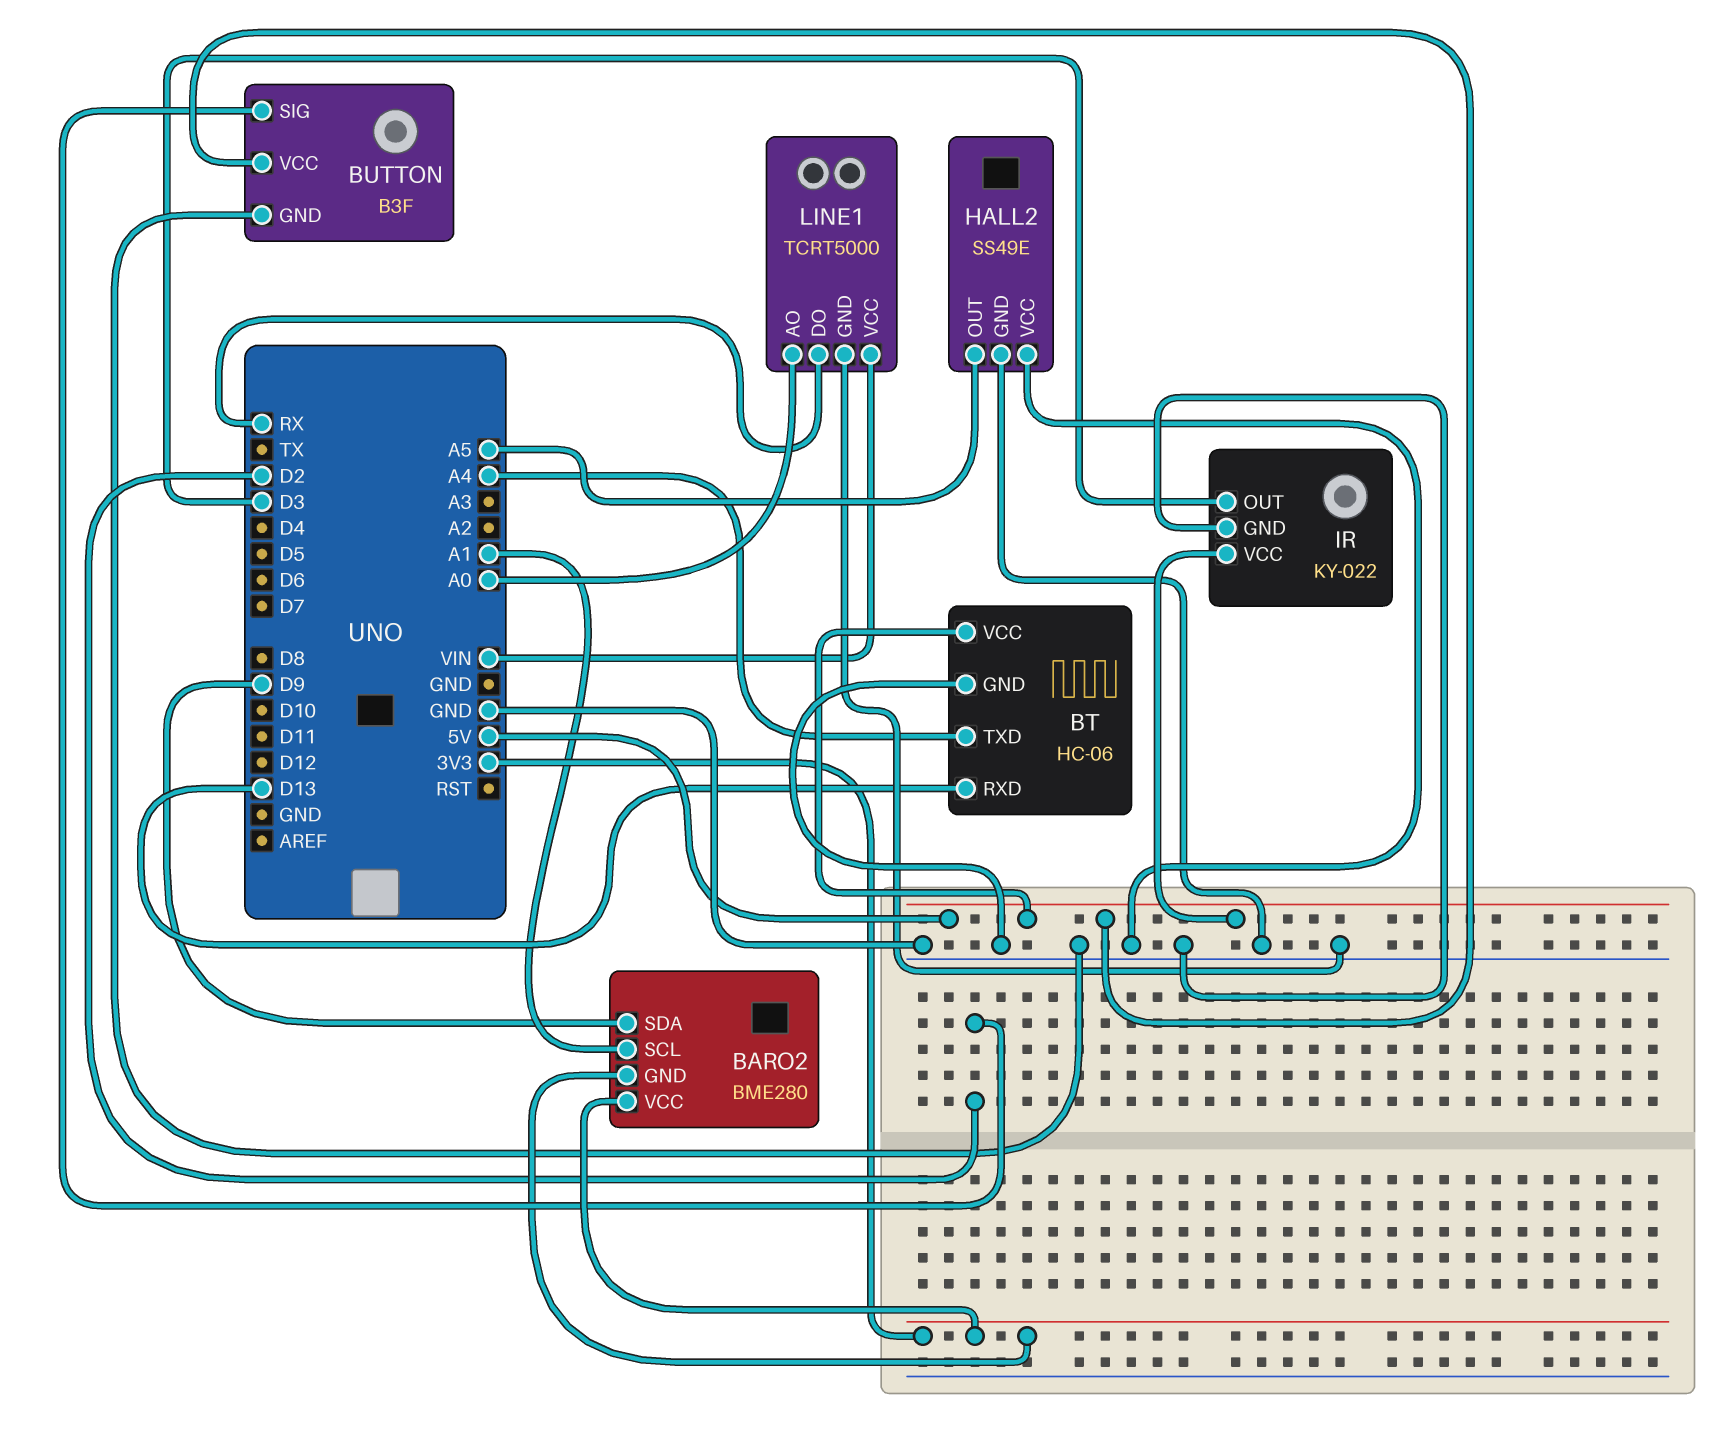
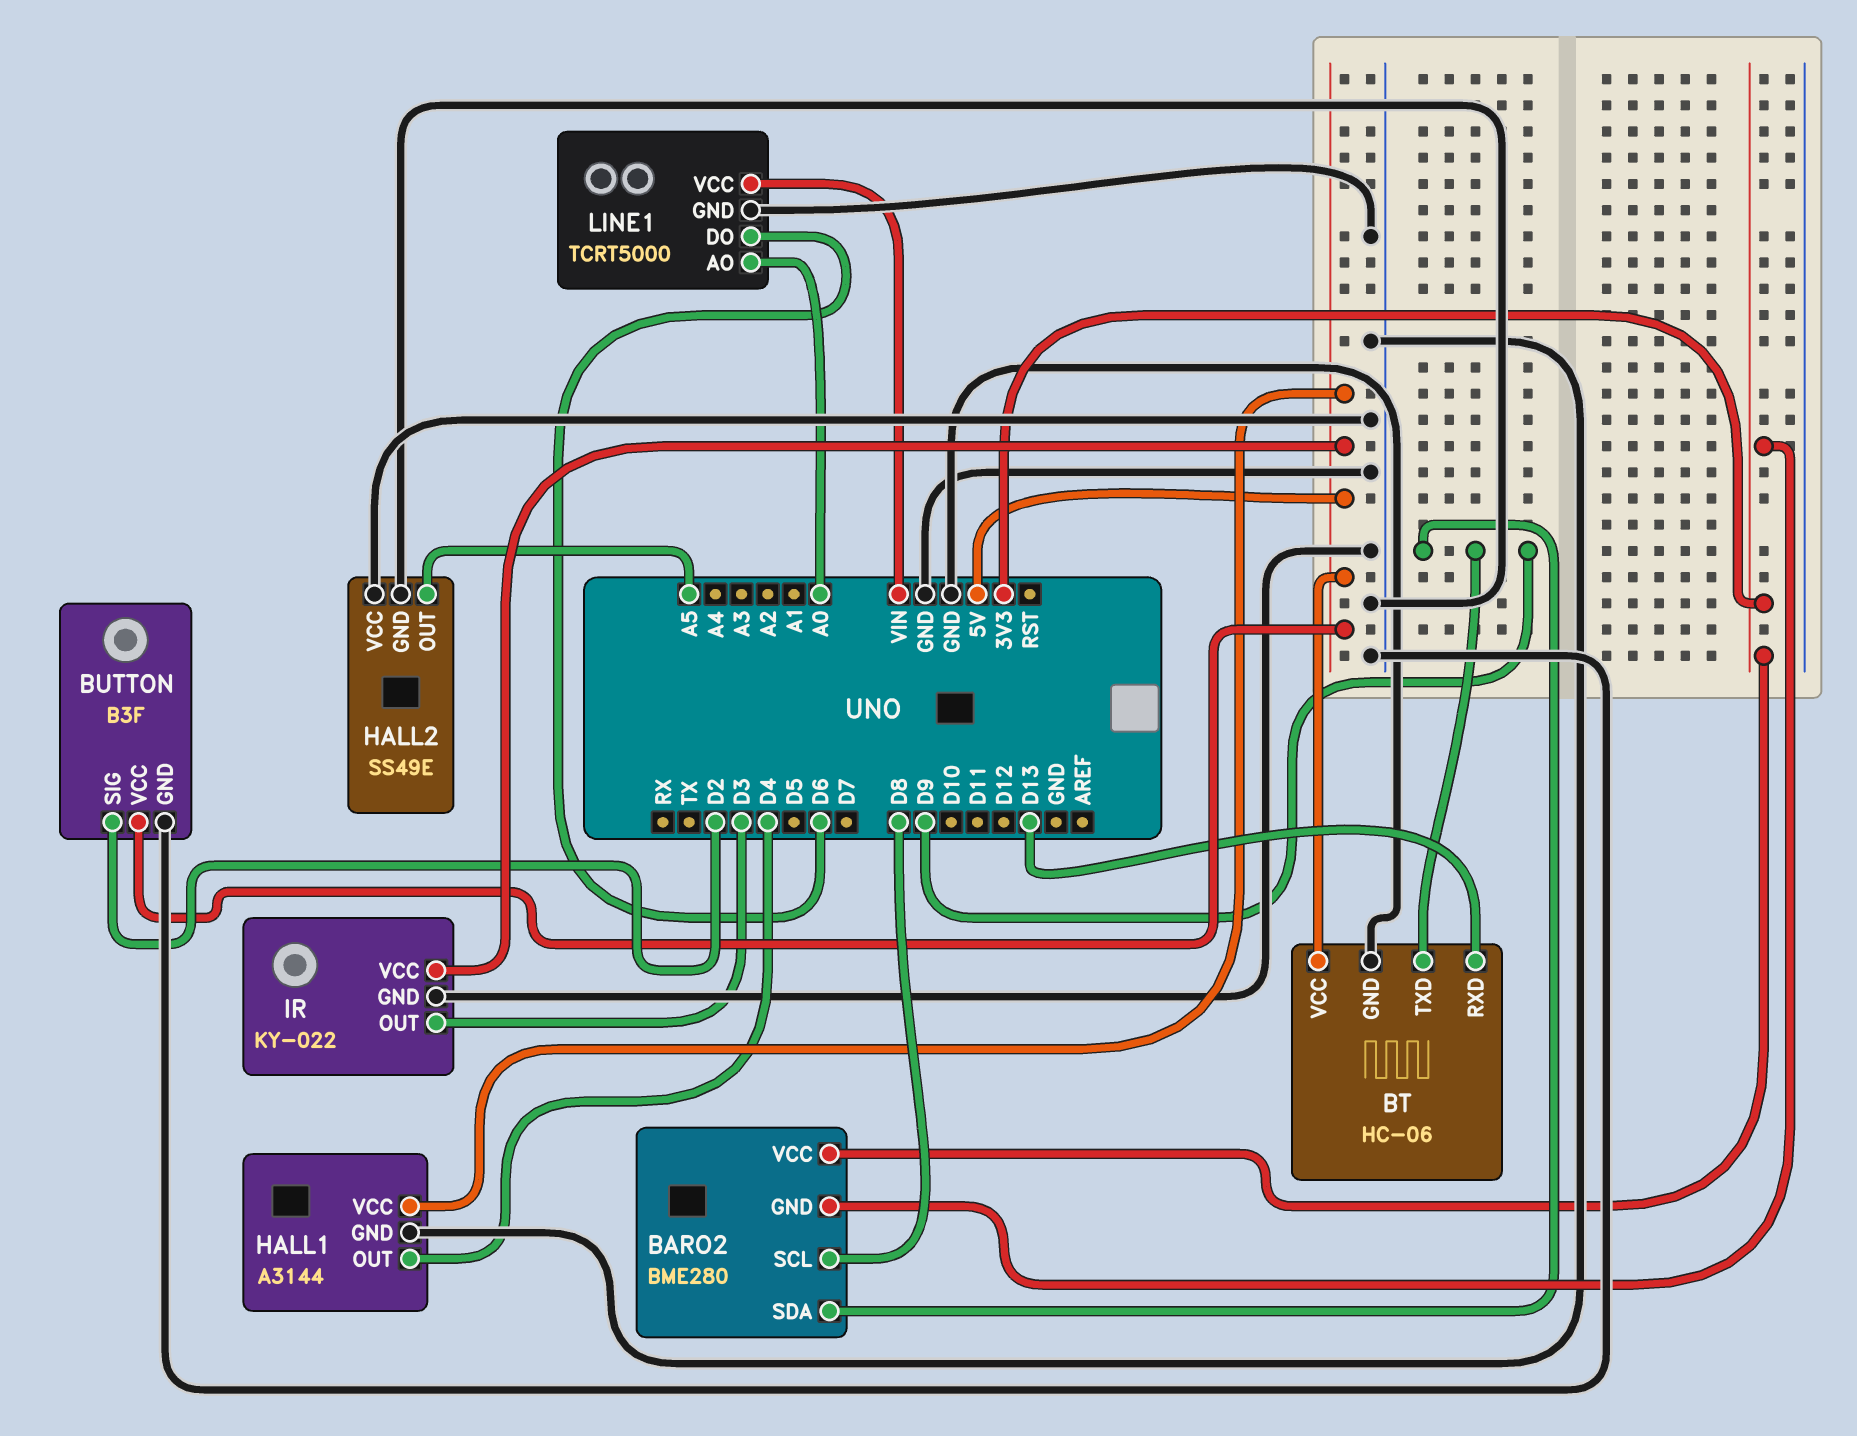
BARO2 pin SCL: A1 -> D8
BT pin TXD: A4 -> D9
HALL1: none -> A3144
HALL1 pin GND: none -> GND
HALL1 pin OUT: none -> D4
HALL1 pin VCC: none -> 5V
LINE1 pin DO: RX -> D6

